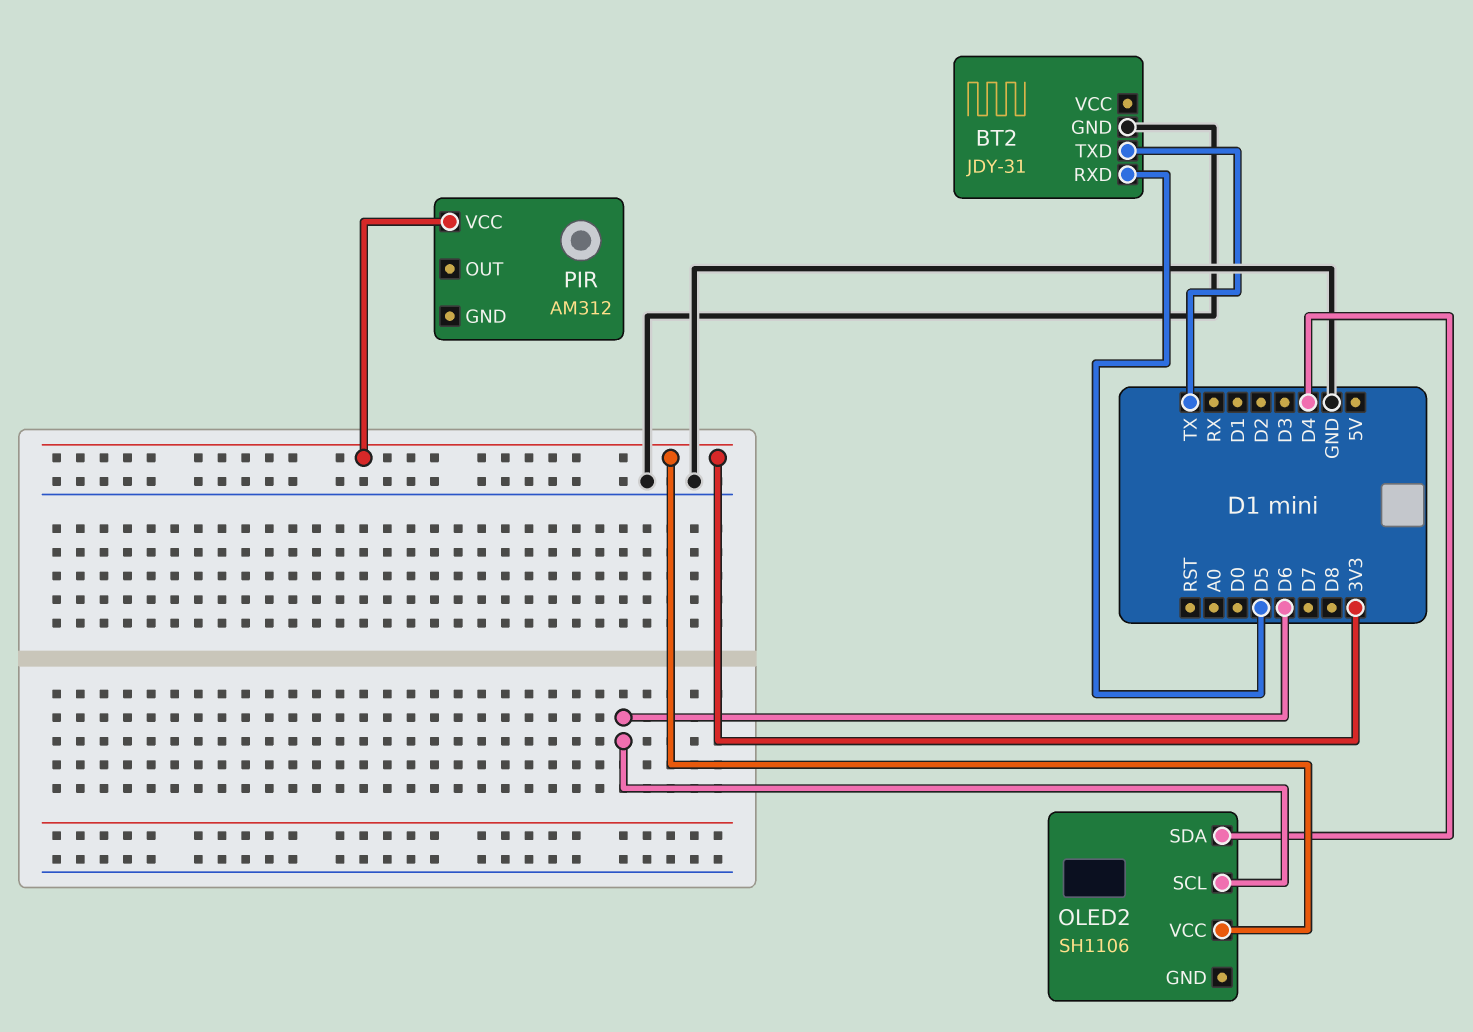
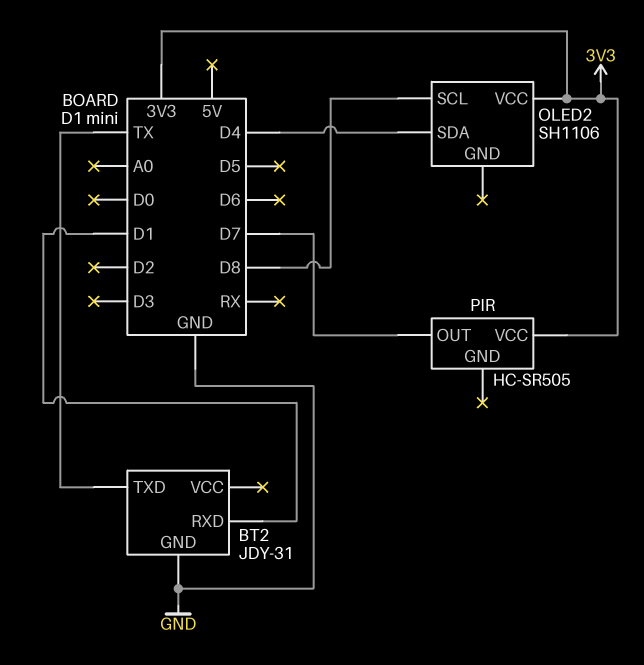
BT2 pin RXD: D5 -> D1
OLED2 pin SCL: D6 -> D8
PIR: AM312 -> HC-SR505
PIR pin OUT: none -> D7

